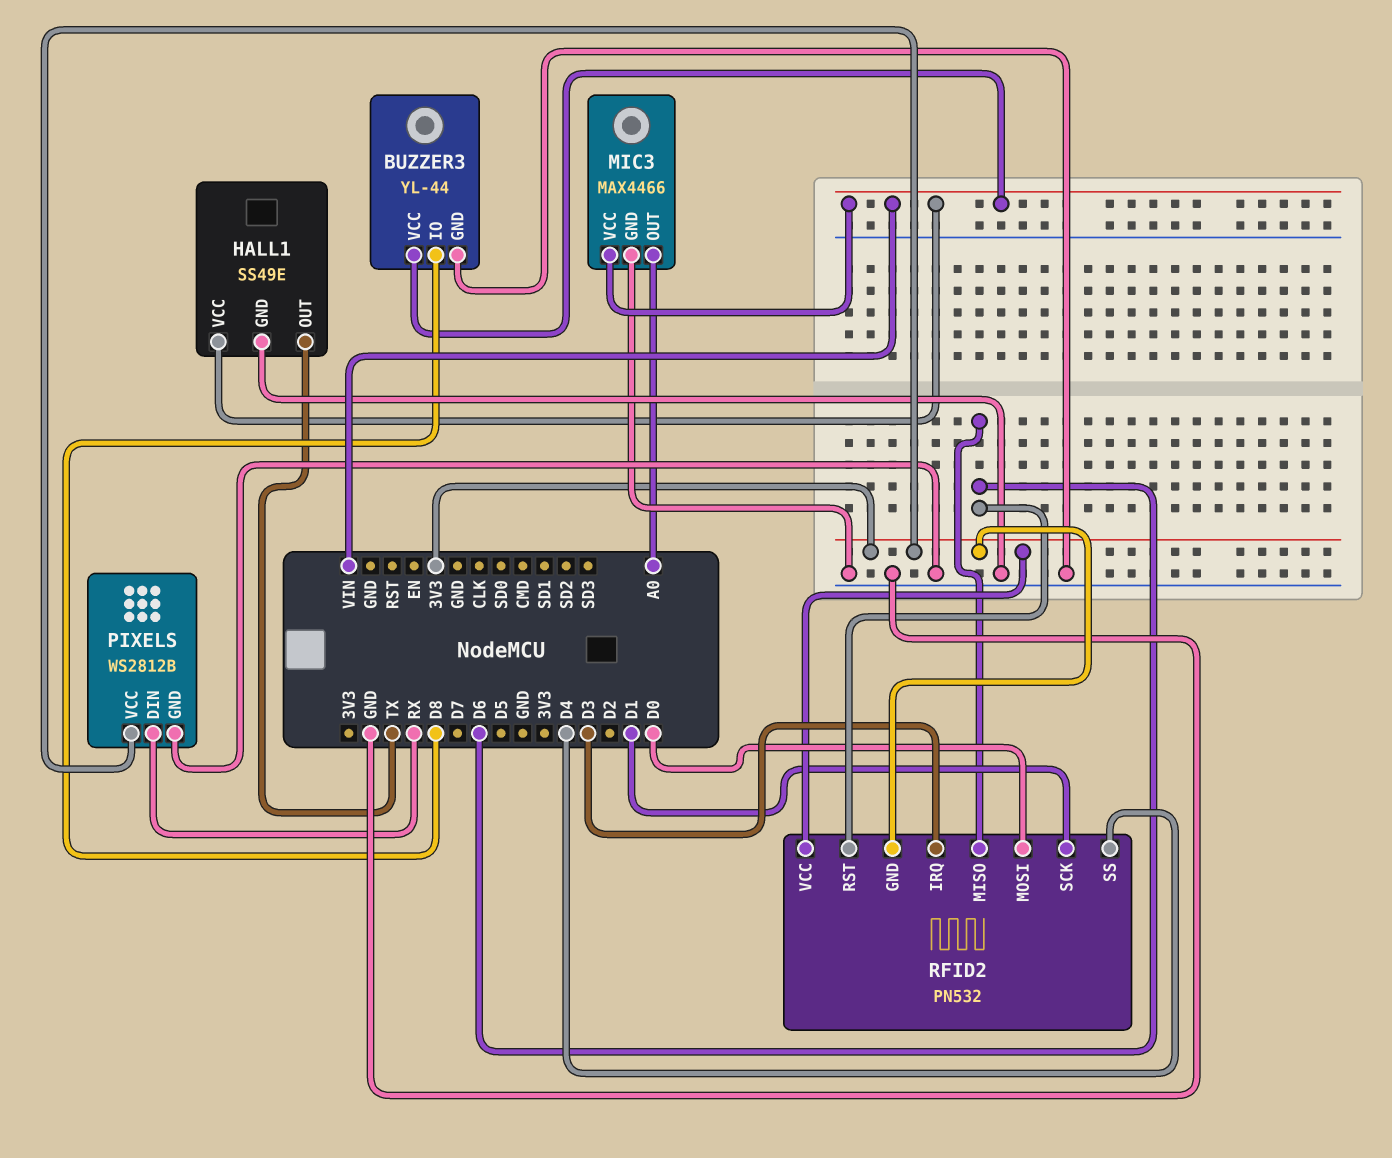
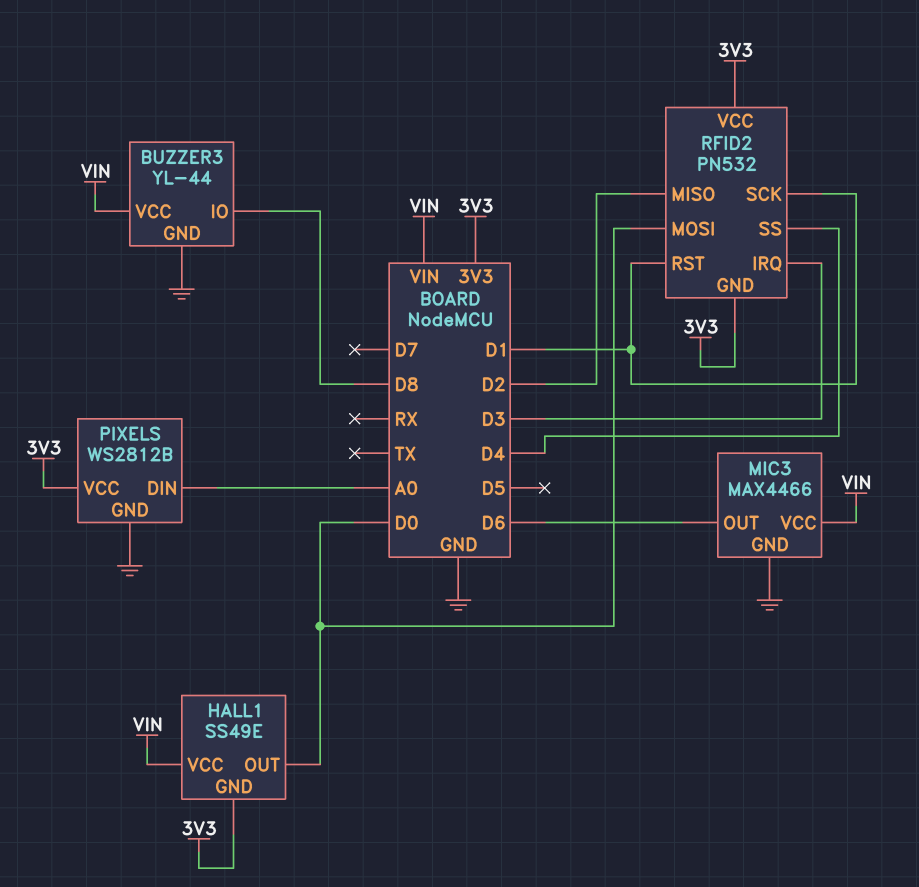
HALL1 pin GND: GND -> 3V3
HALL1 pin OUT: TX -> D0
MIC3 pin OUT: A0 -> D6
PIXELS pin DIN: RX -> A0
RFID2 pin MISO: D6 -> D2
RFID2 pin RST: D6 -> D1

